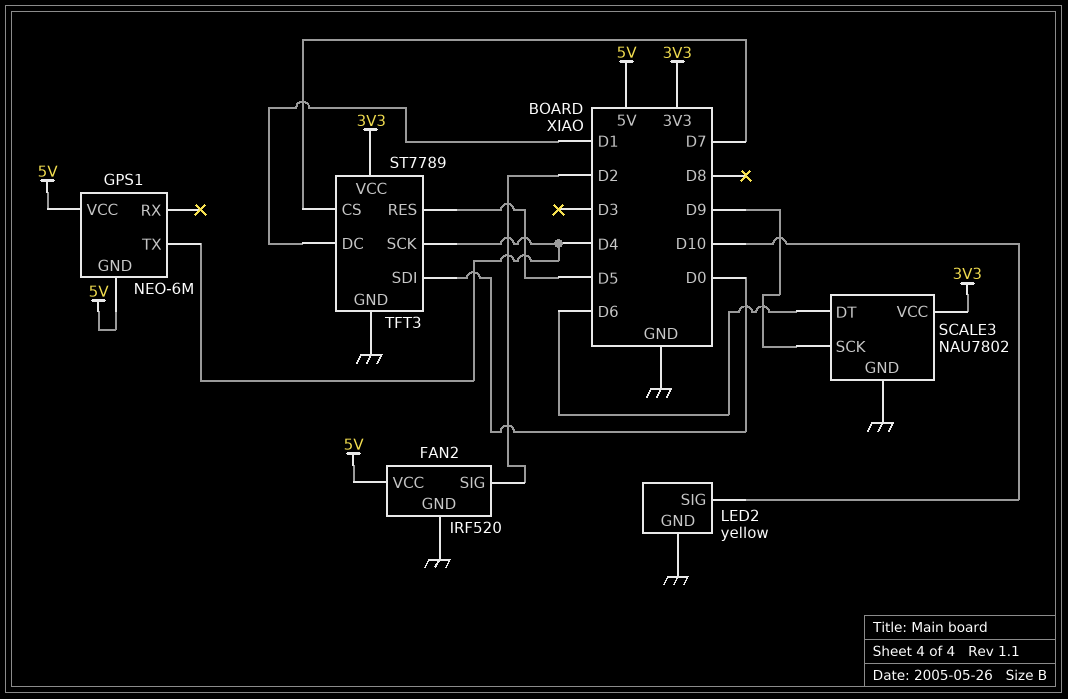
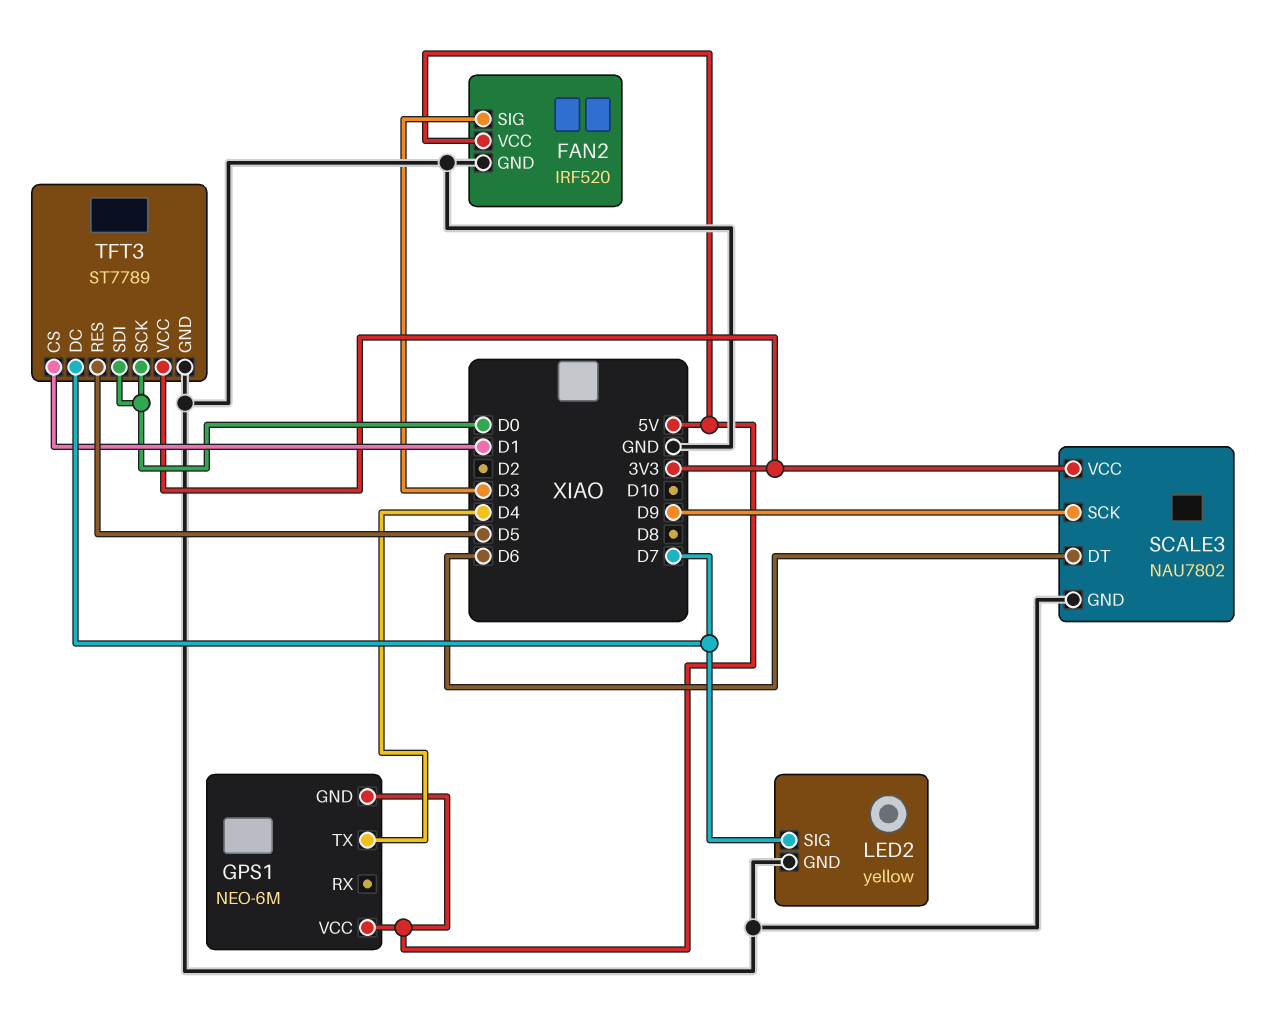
FAN2 pin SIG: D2 -> D3
LED2 pin SIG: D10 -> D7
TFT3 pin CS: D7 -> D1
TFT3 pin DC: D1 -> D7
TFT3 pin SCK: D4 -> D0

